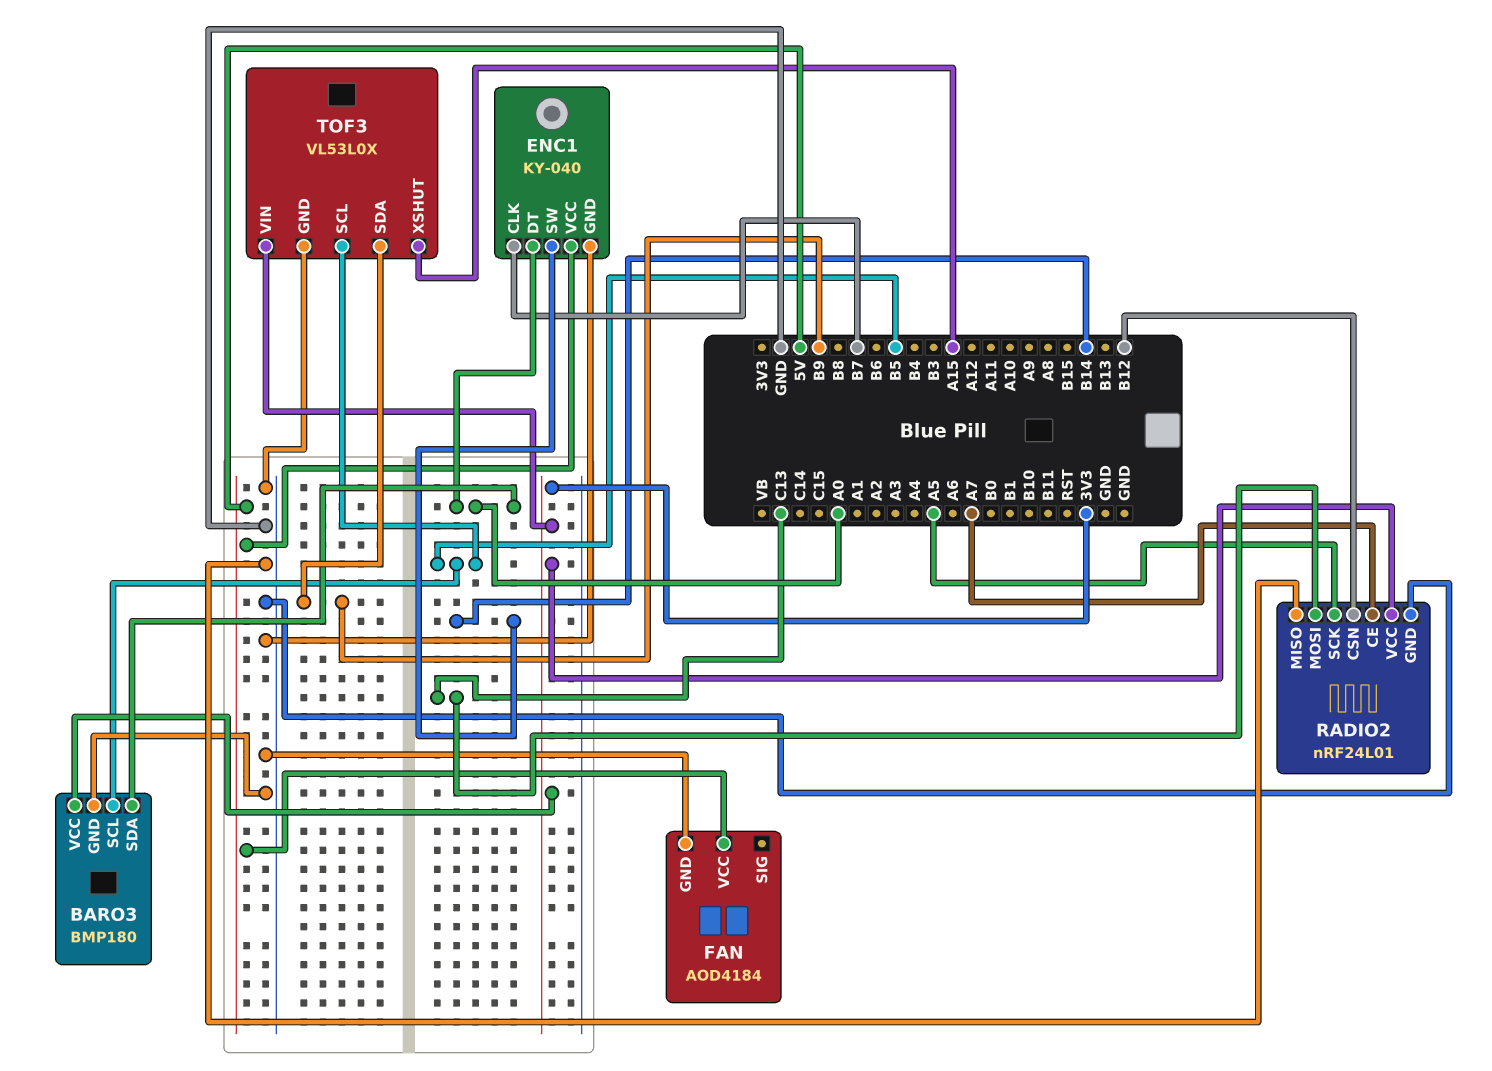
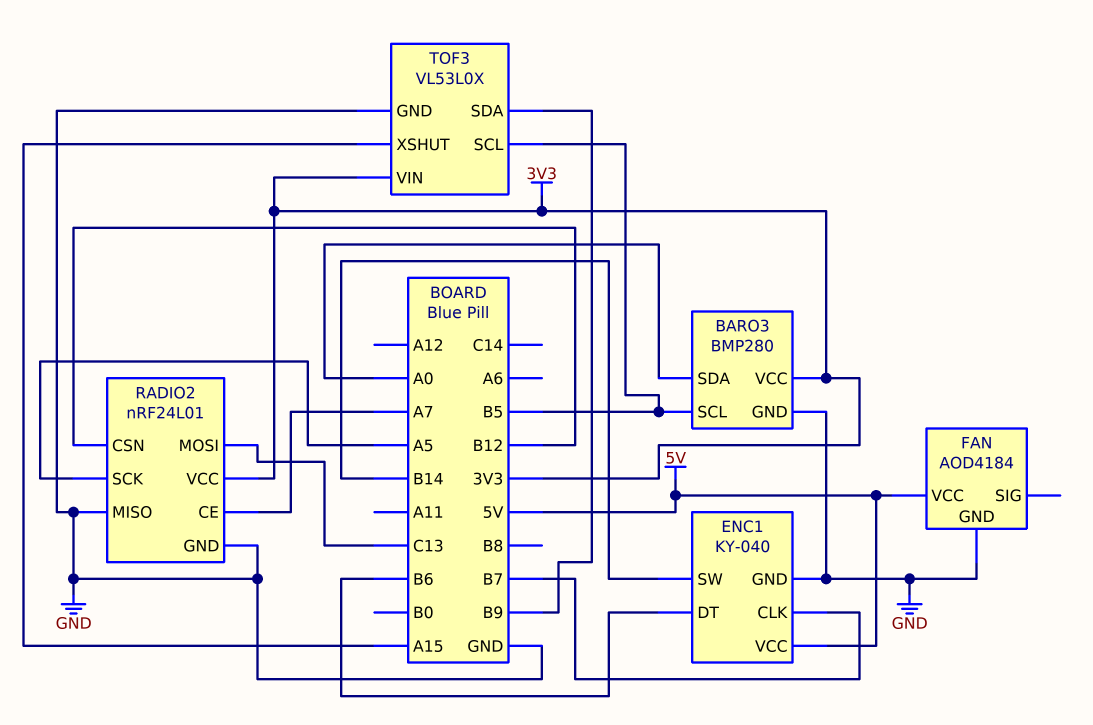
BARO3: BMP180 -> BMP280
ENC1 pin DT: A0 -> B6

